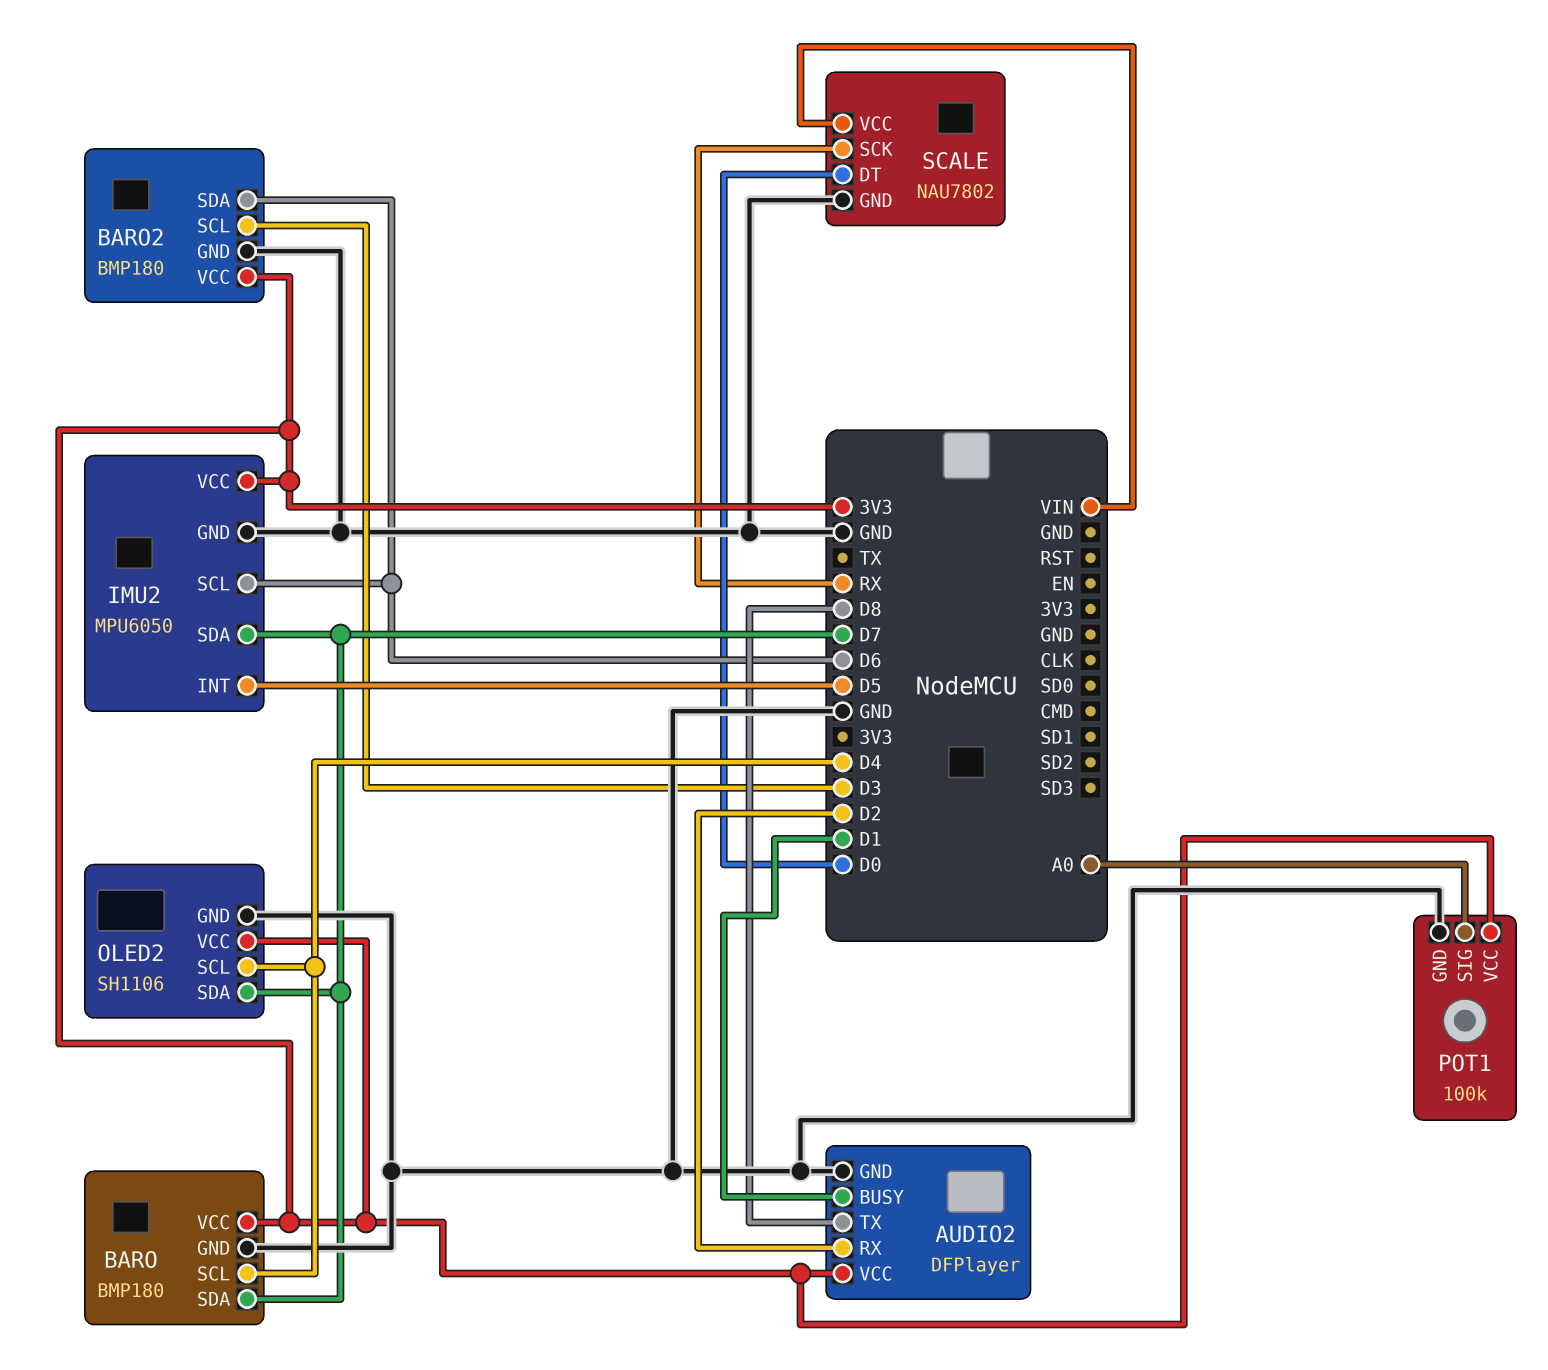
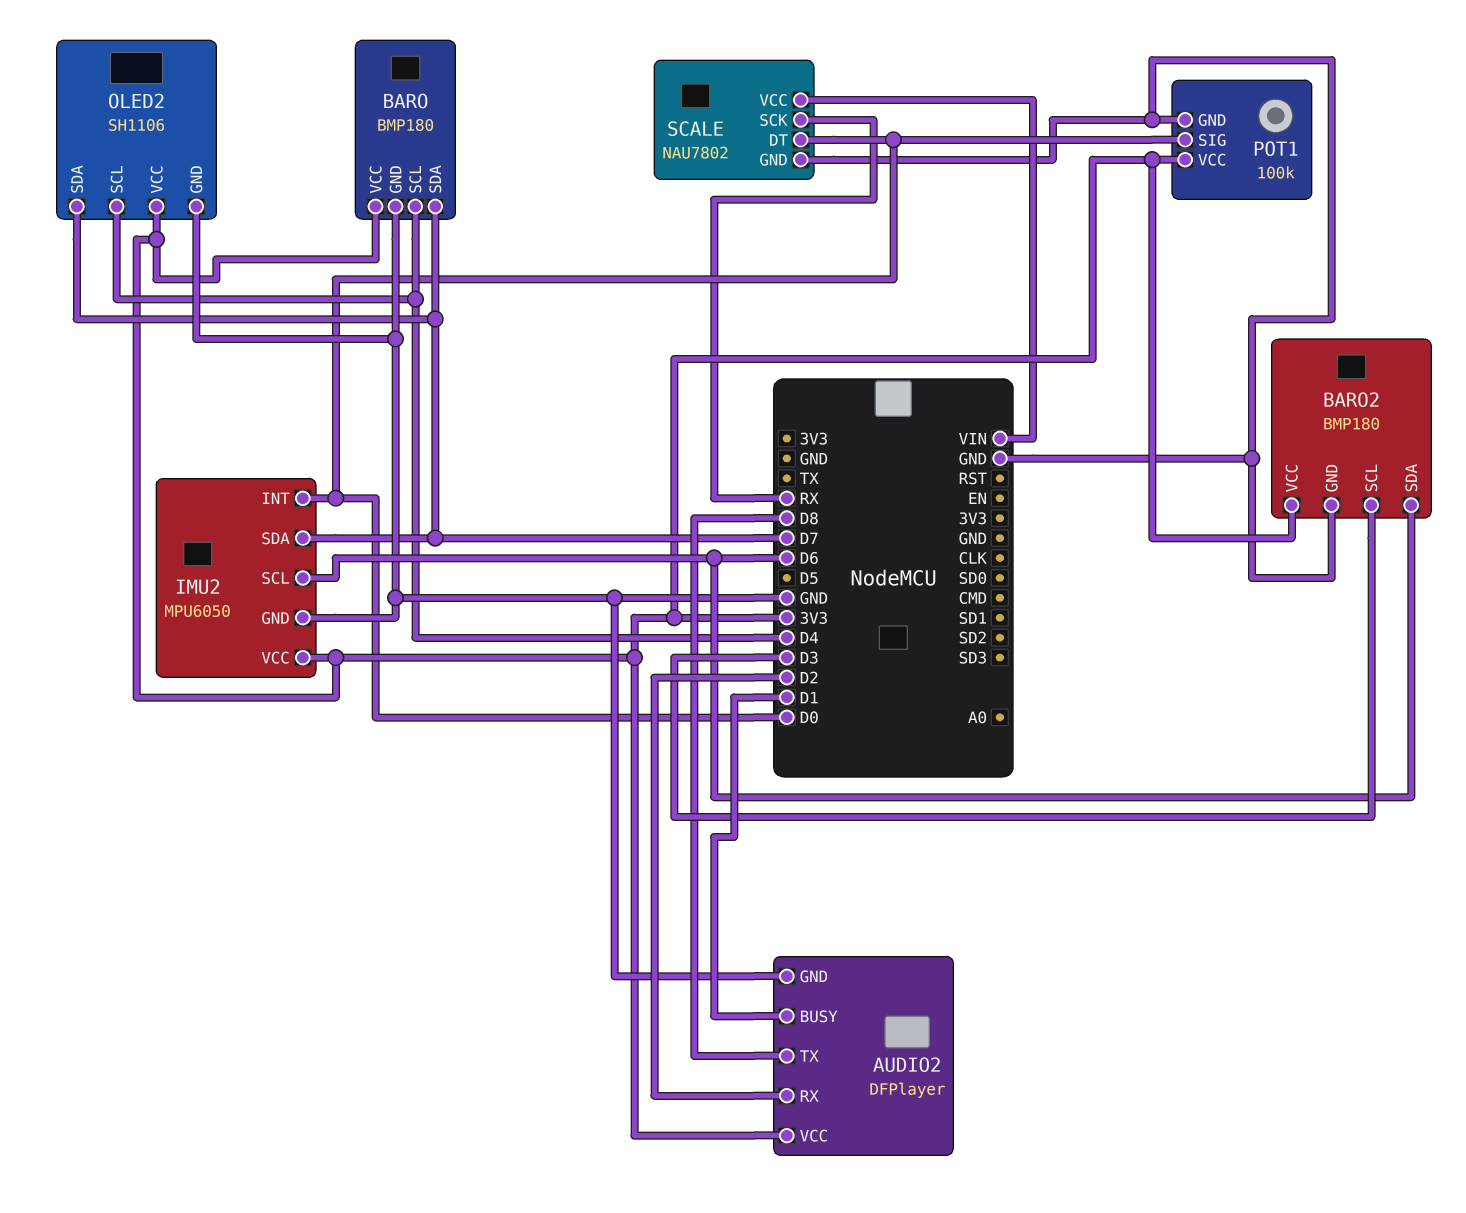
IMU2 pin INT: D5 -> D0
POT1 pin SIG: A0 -> D0

